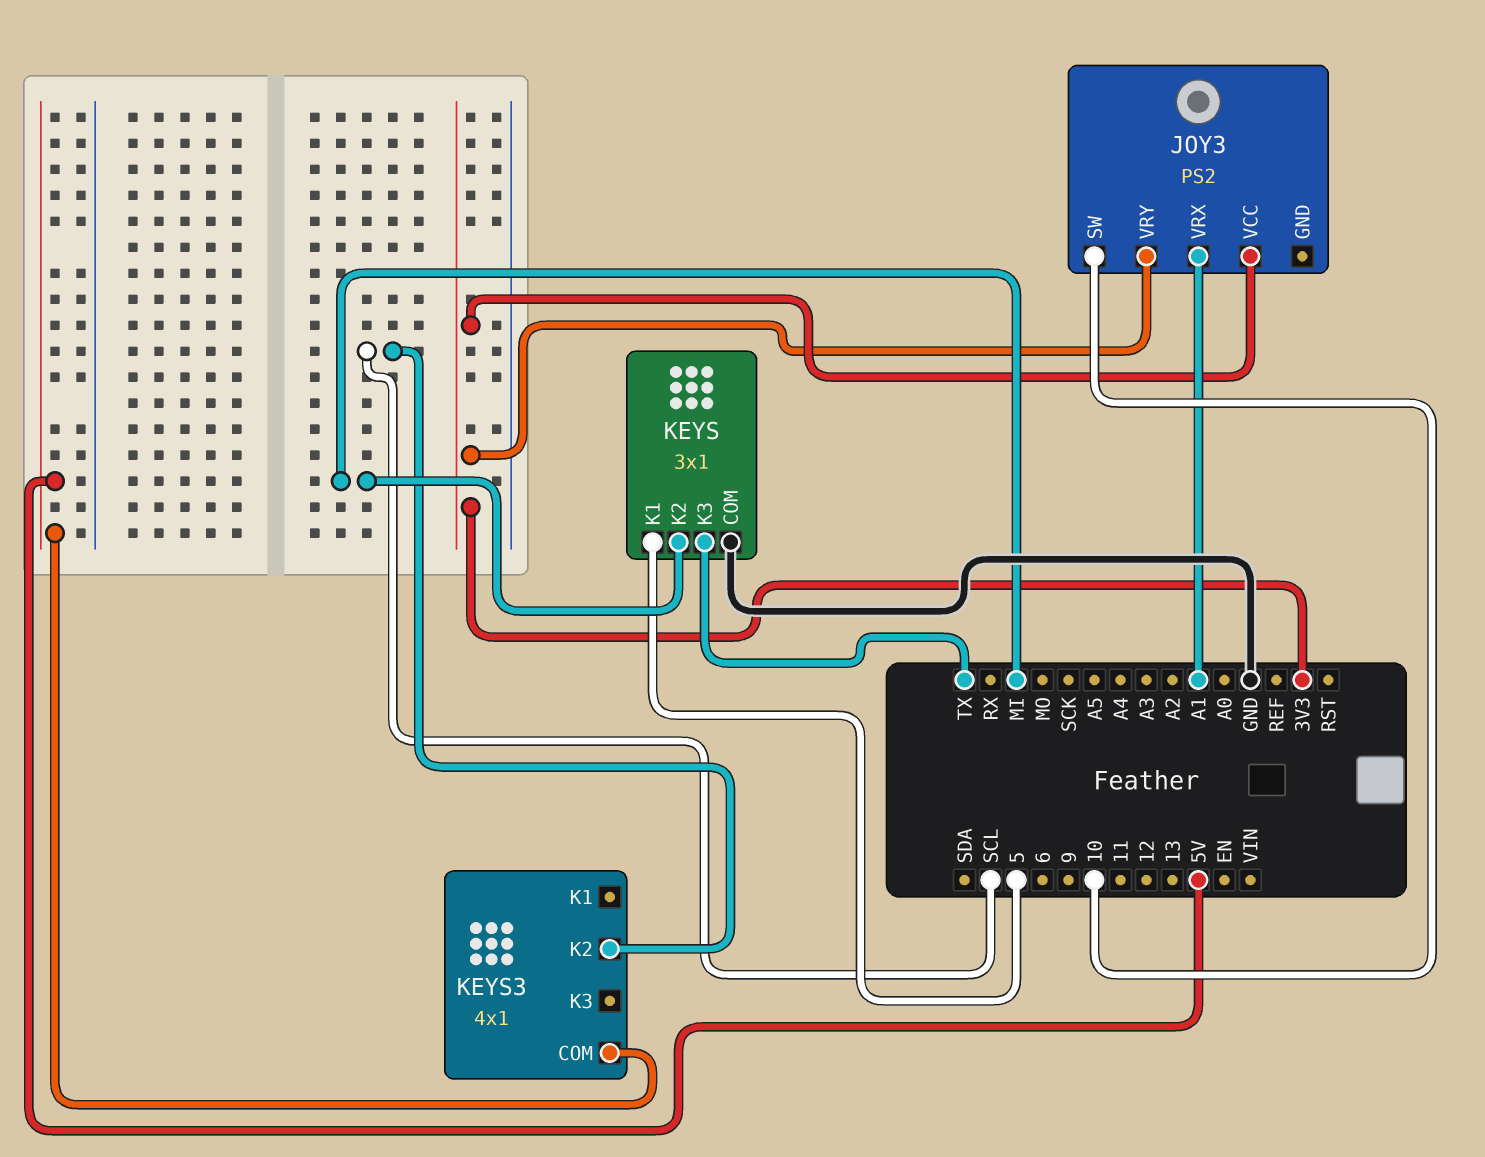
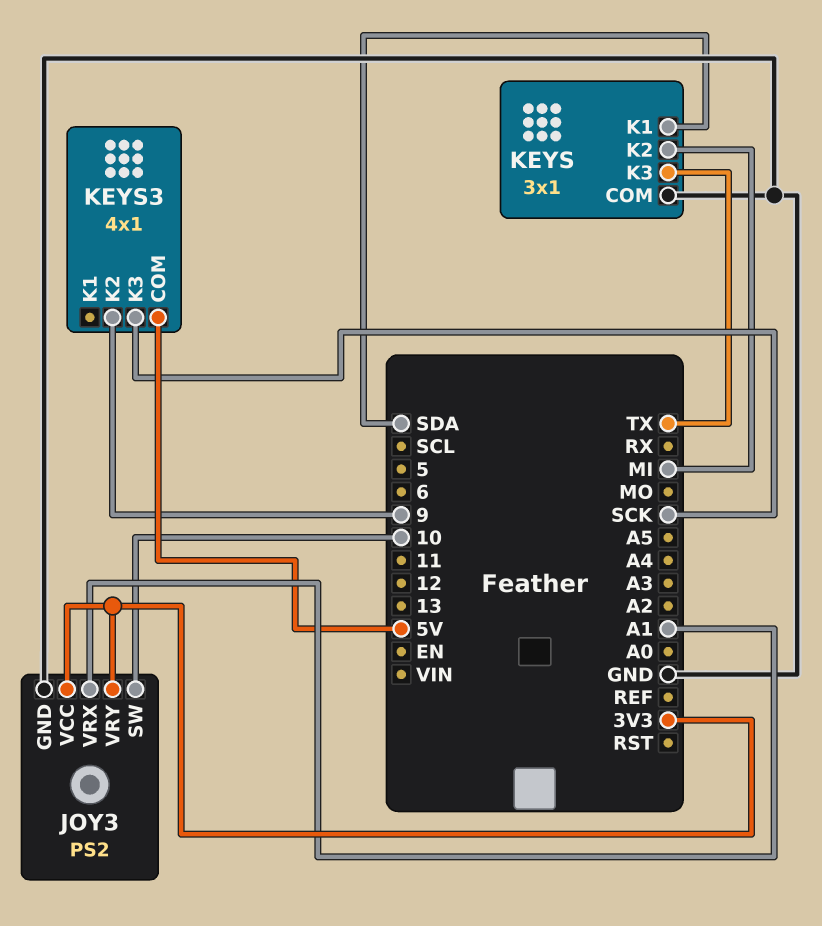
JOY3 pin GND: none -> GND
KEYS pin K1: 5 -> SDA
KEYS3 pin K2: SCL -> 9
KEYS3 pin K3: none -> SCK

